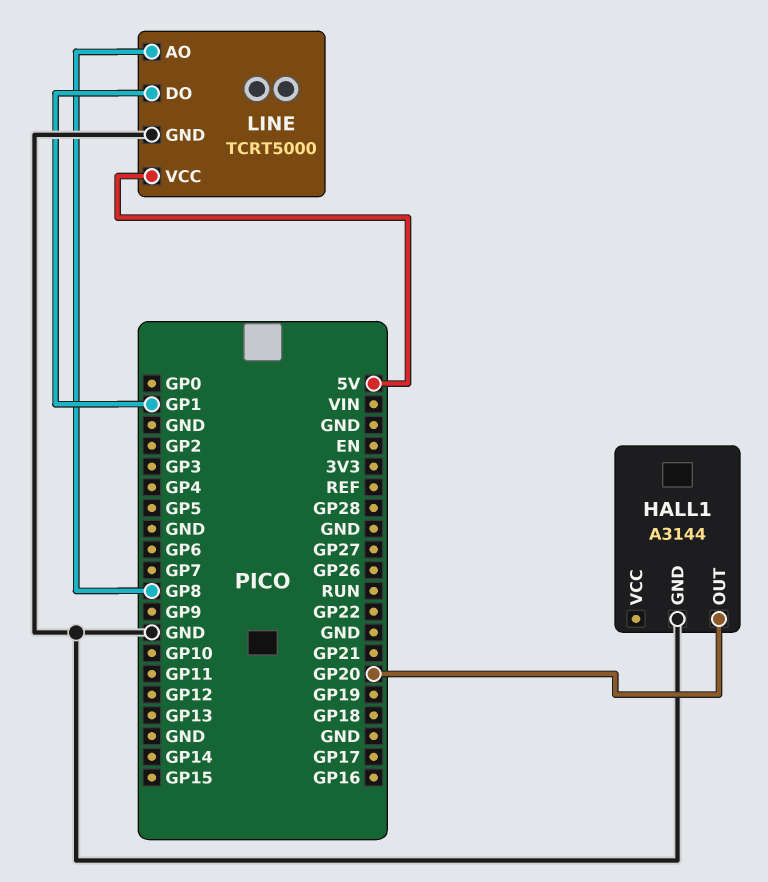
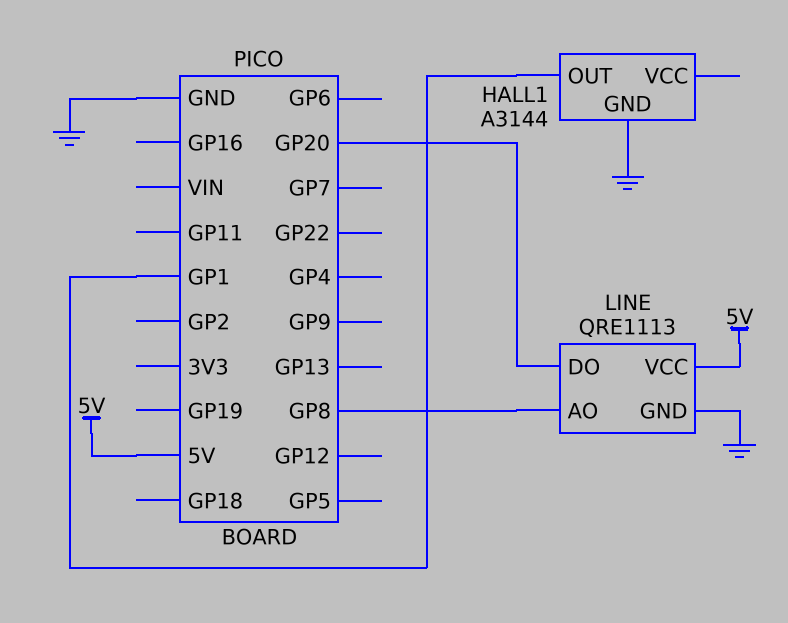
HALL1 pin OUT: GP20 -> GP1
LINE: TCRT5000 -> QRE1113
LINE pin DO: GP1 -> GP20

